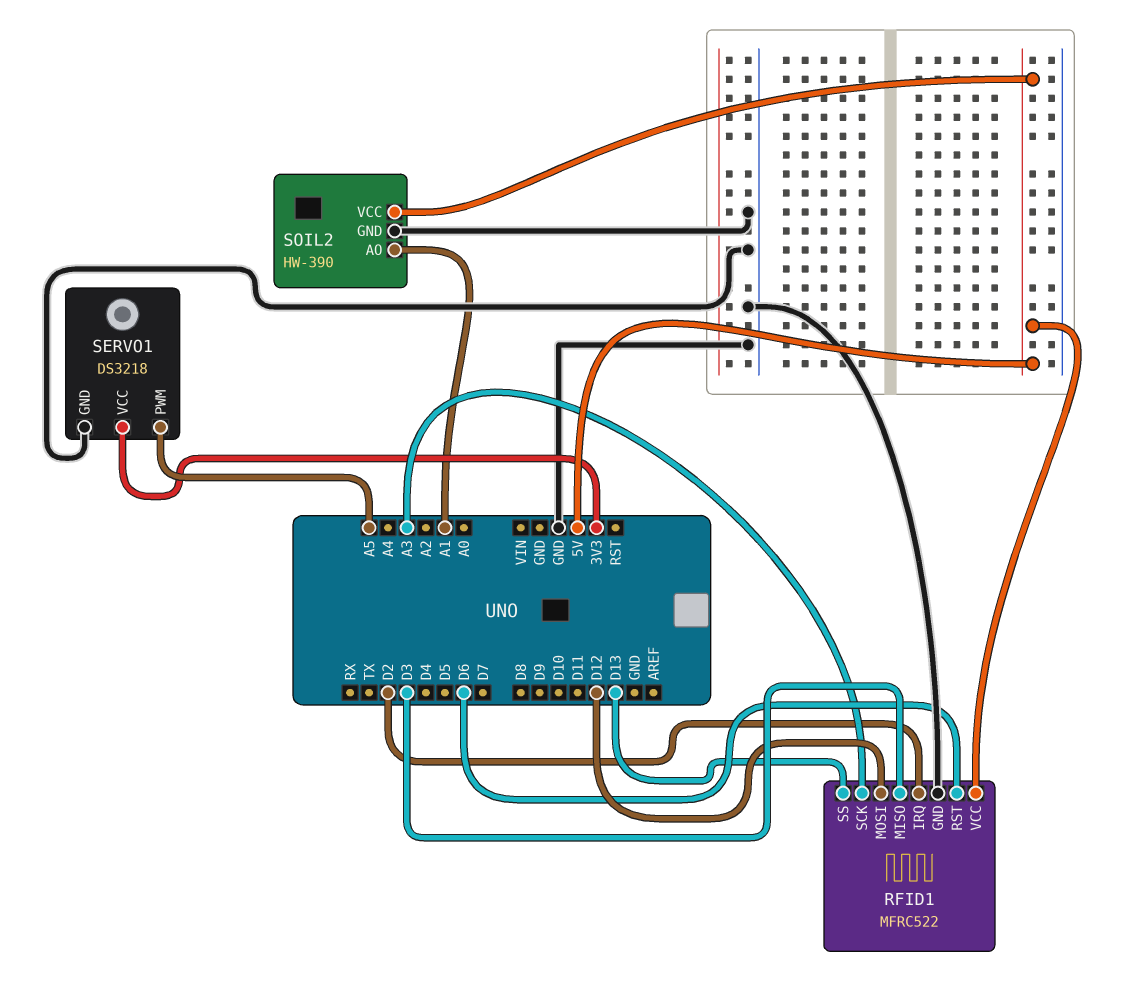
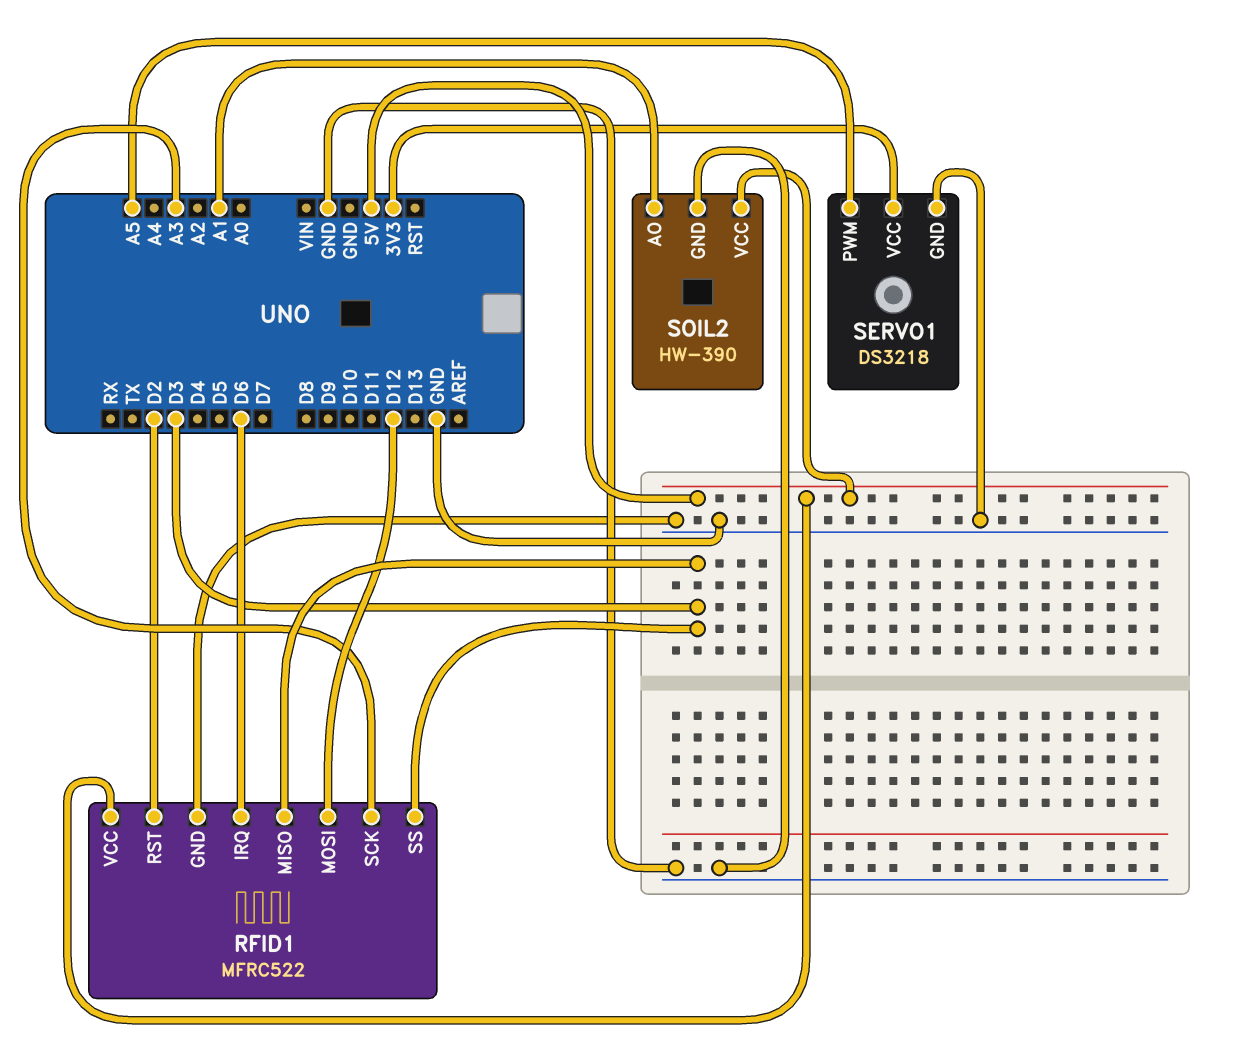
RFID1 pin IRQ: D2 -> D6
RFID1 pin RST: D6 -> D2
RFID1 pin SS: D13 -> D3

